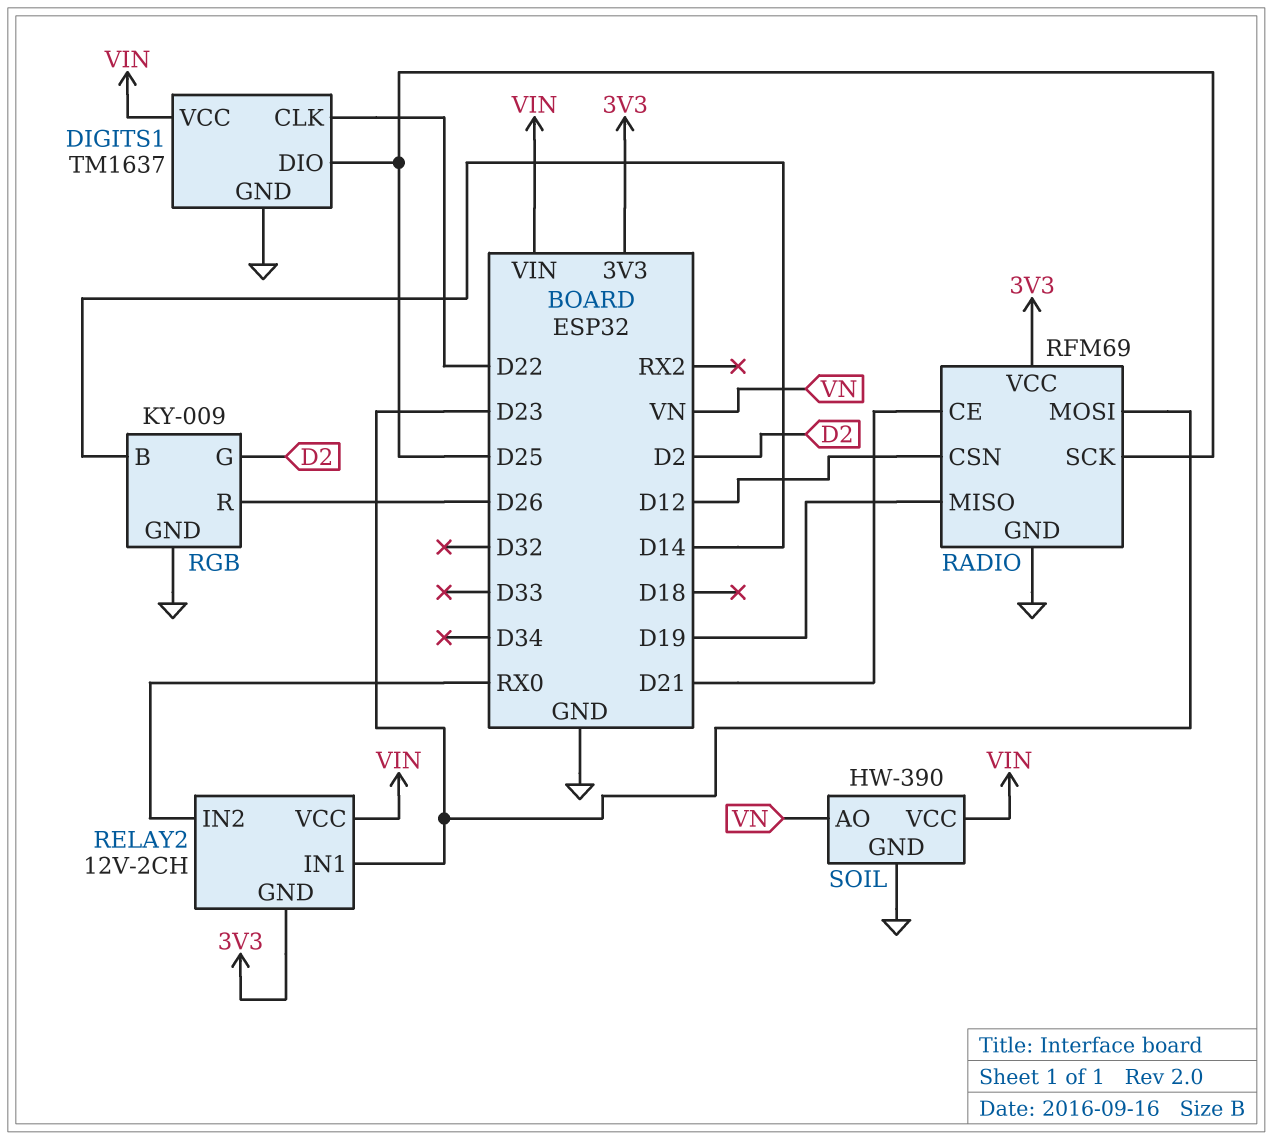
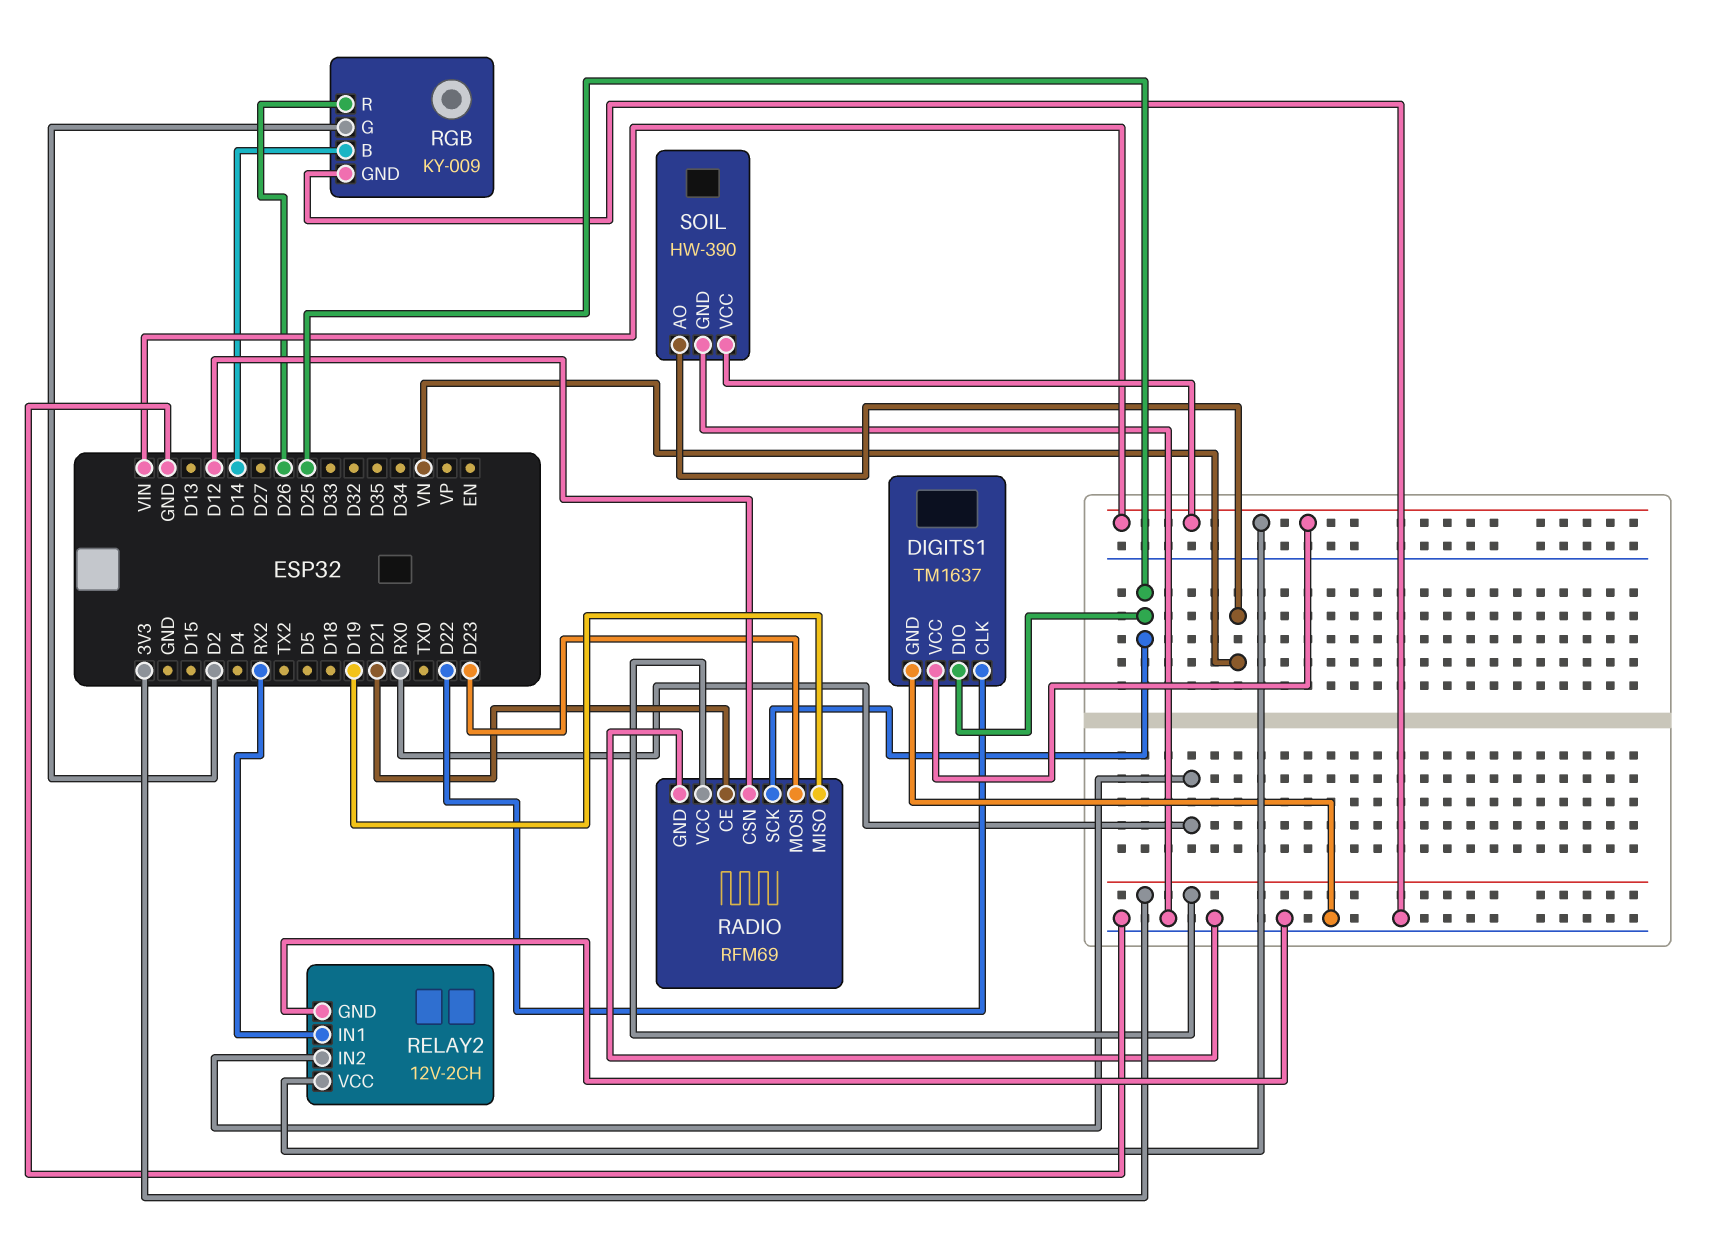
RELAY2 pin GND: 3V3 -> GND
RELAY2 pin IN1: D23 -> RX2

